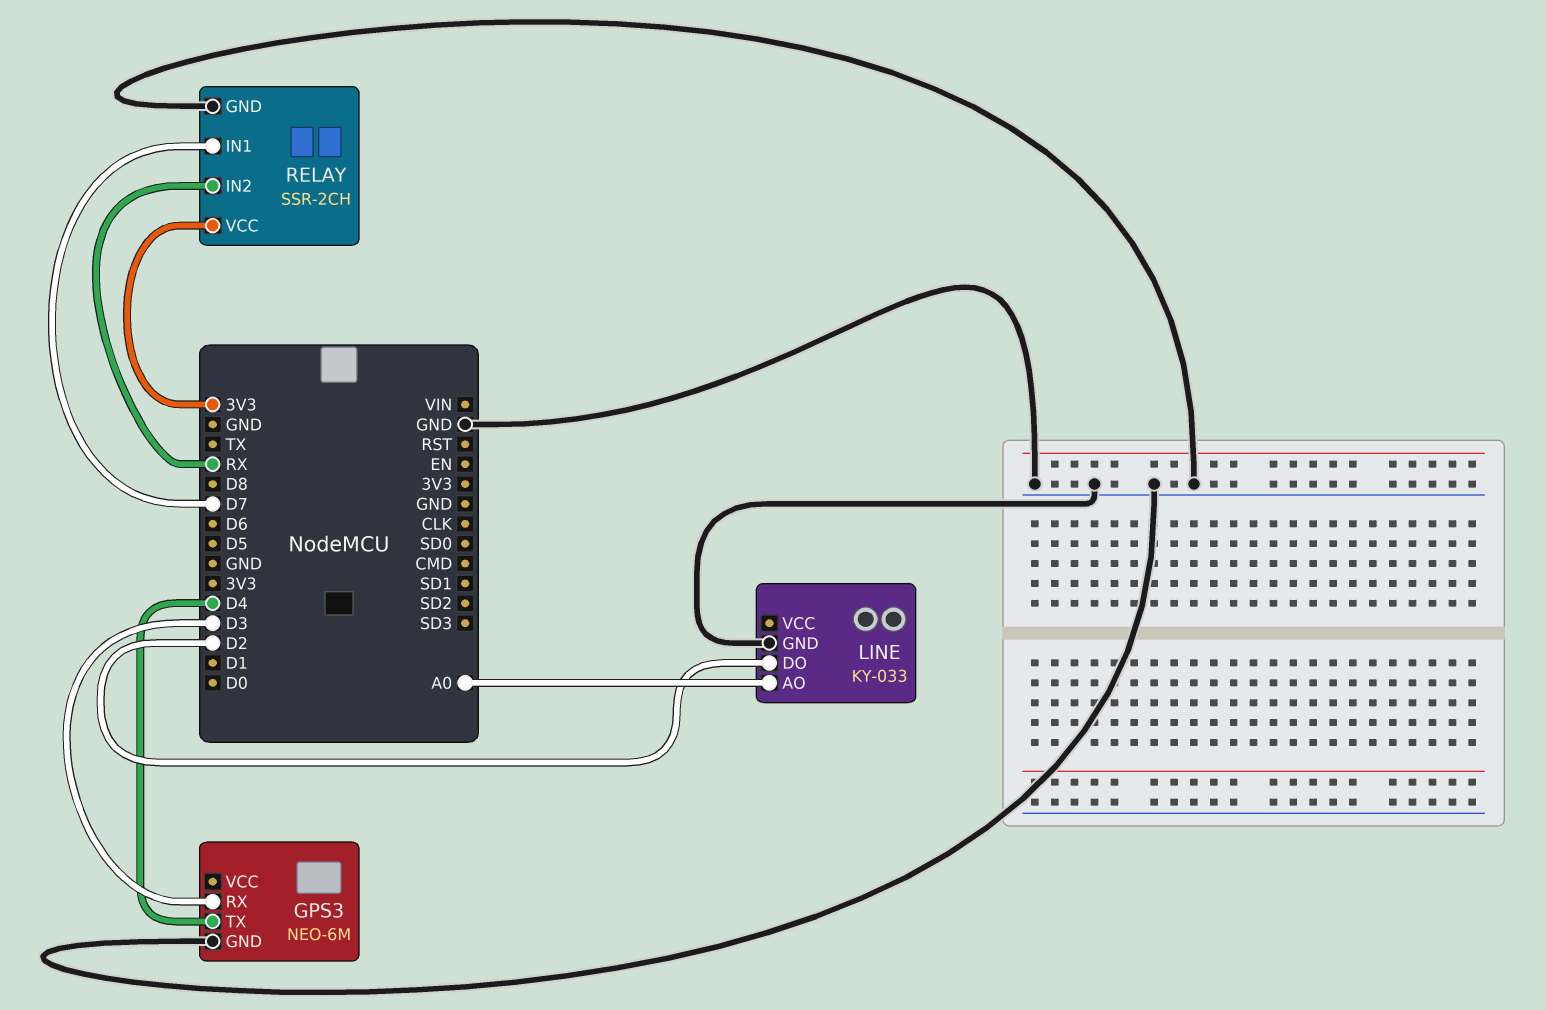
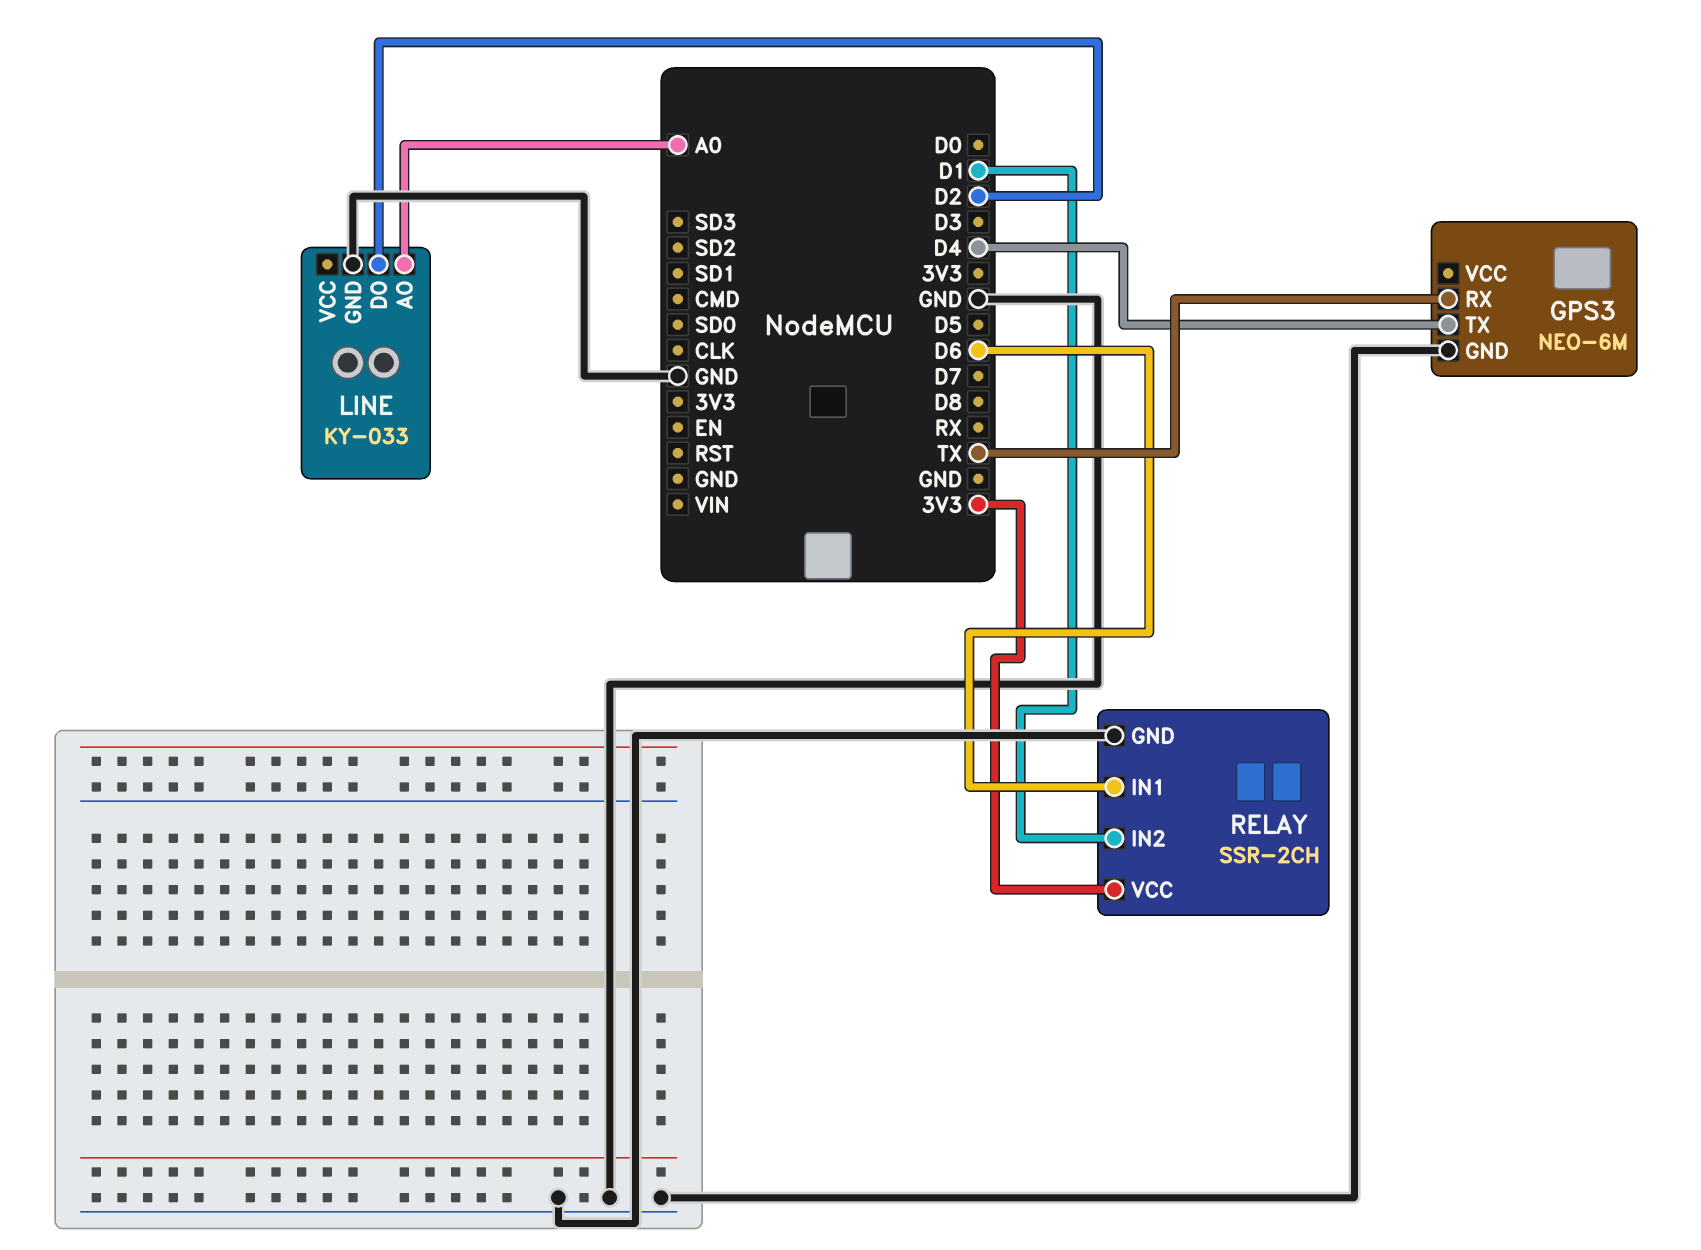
GPS3 pin RX: D3 -> TX
RELAY pin IN1: D7 -> D6
RELAY pin IN2: RX -> D1

